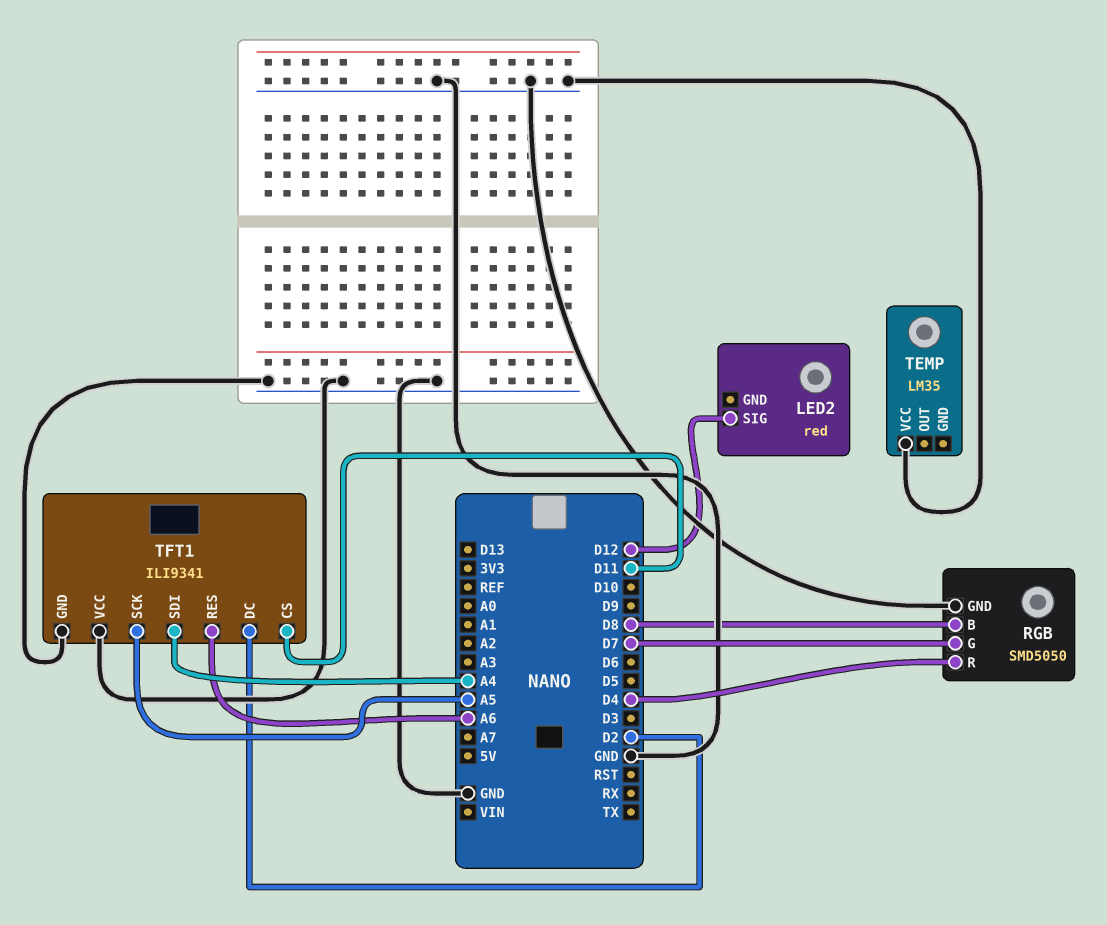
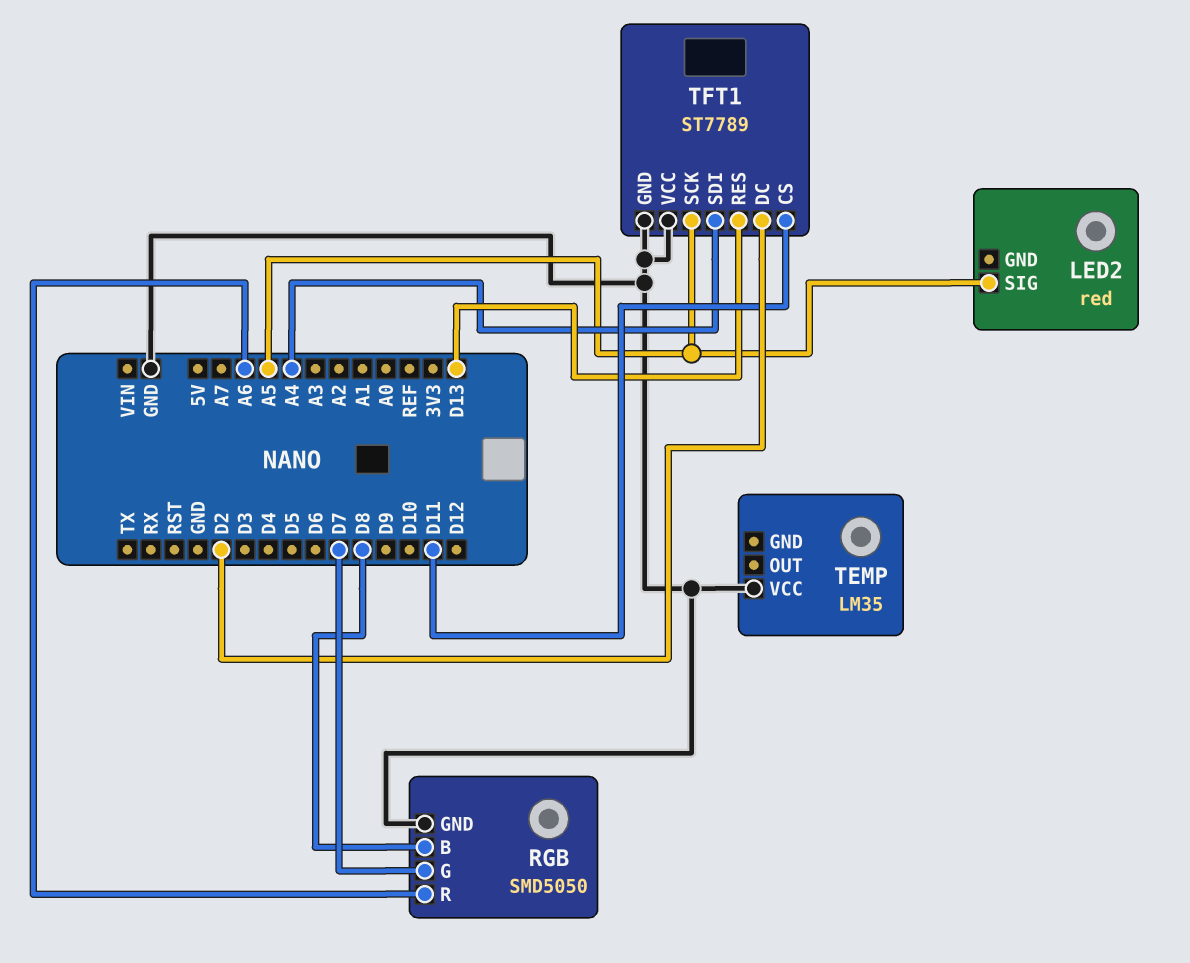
LED2 pin SIG: D12 -> A5
RGB pin R: D4 -> A6
TFT1: ILI9341 -> ST7789
TFT1 pin RES: A6 -> D13

